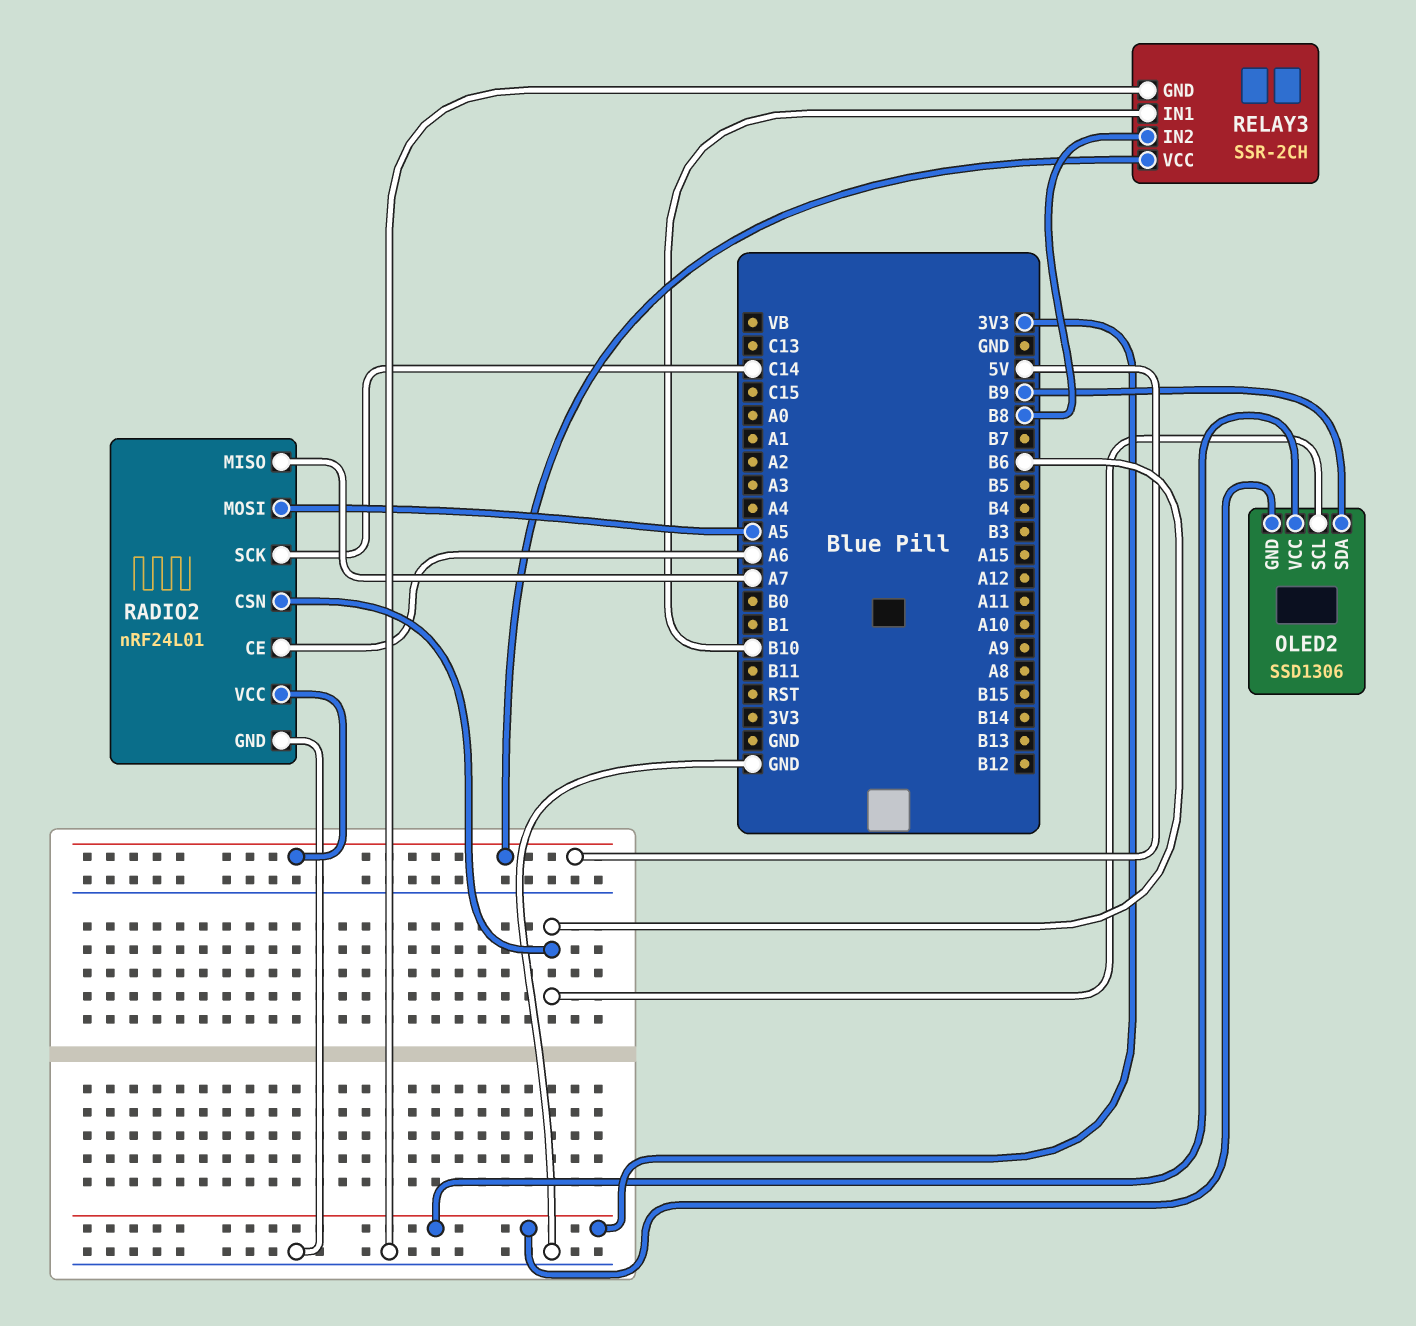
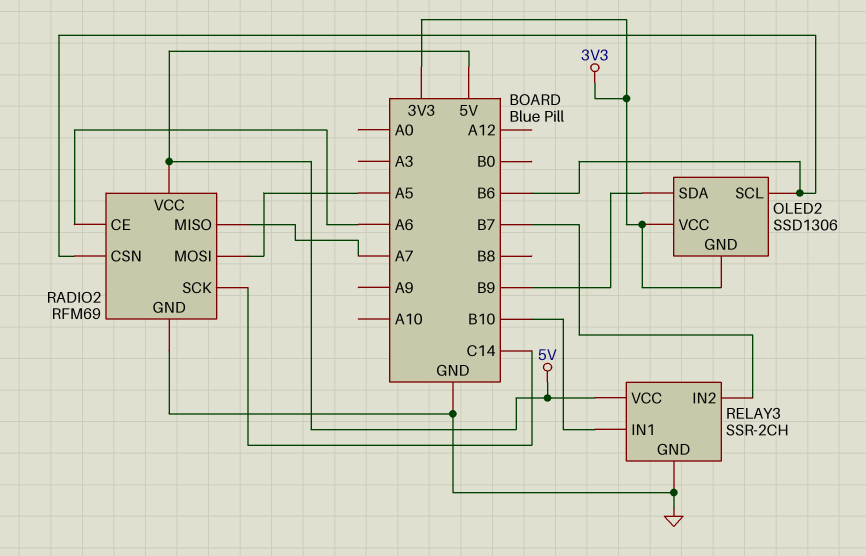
RADIO2: nRF24L01 -> RFM69
RELAY3 pin IN2: B8 -> B7

